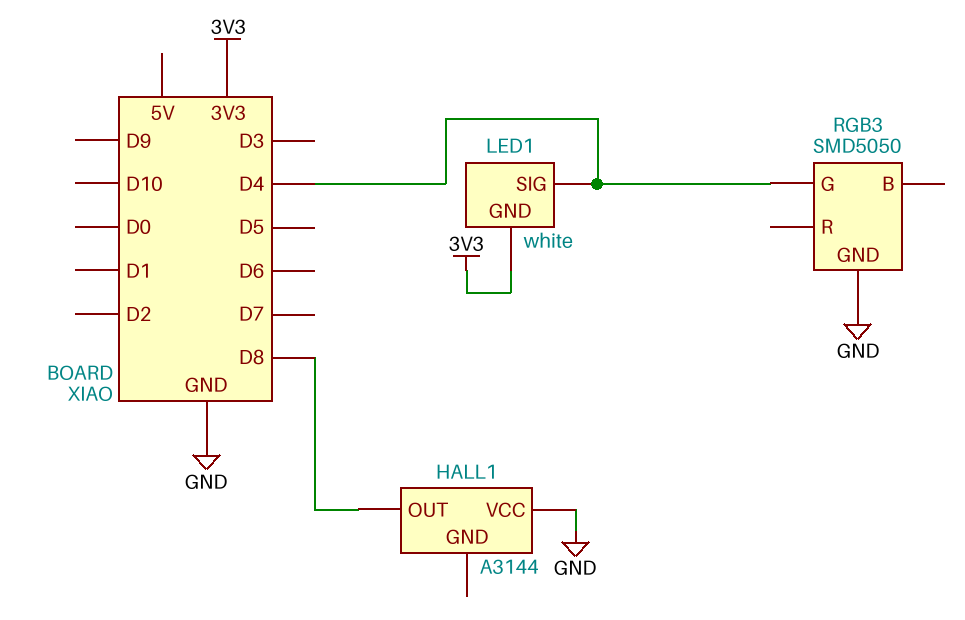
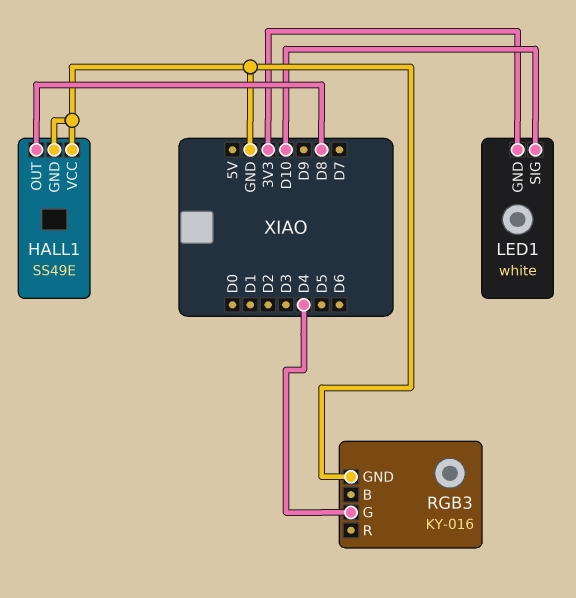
HALL1: A3144 -> SS49E
HALL1 pin GND: none -> GND
LED1 pin SIG: D4 -> D10
RGB3: SMD5050 -> KY-016

